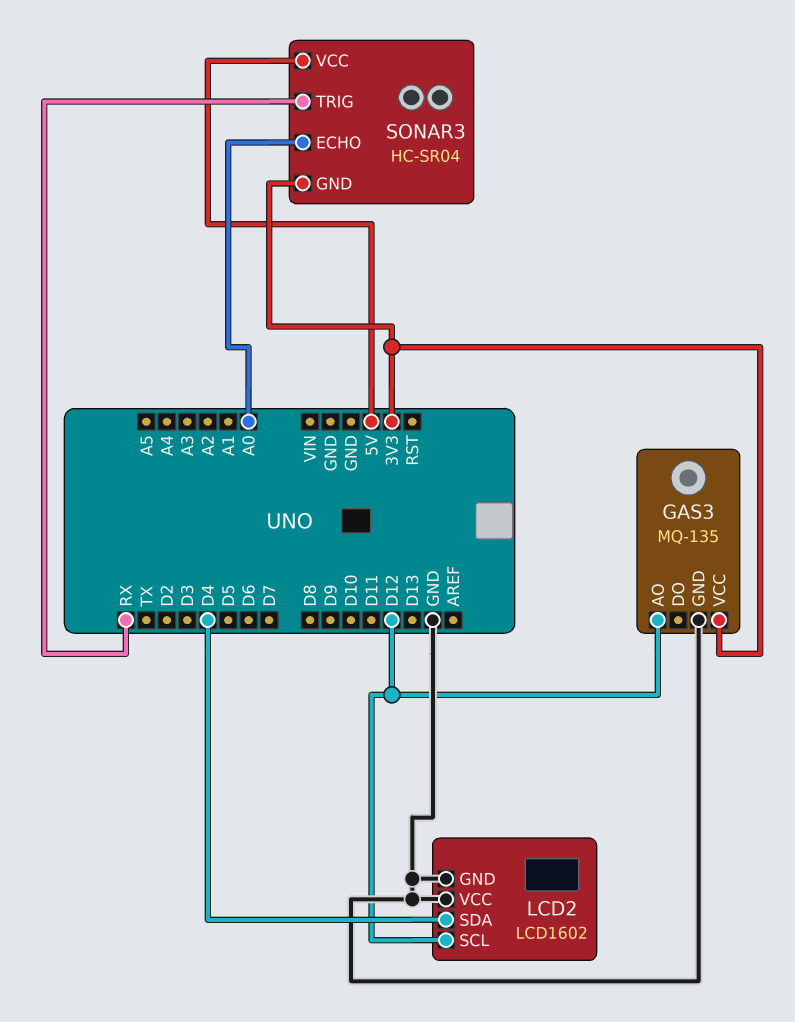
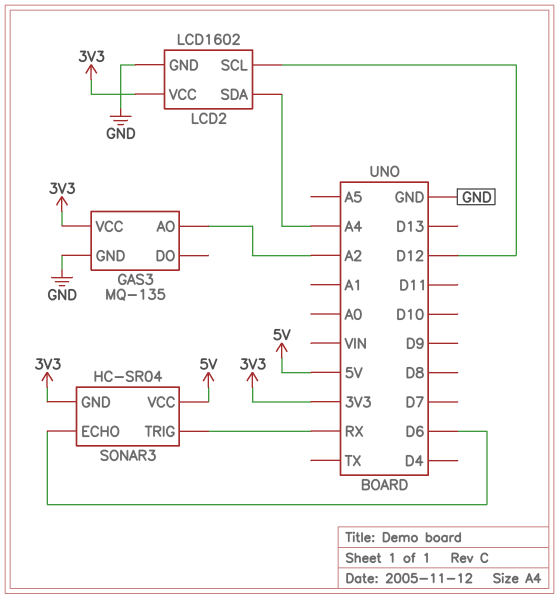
GAS3 pin AO: D12 -> A2
LCD2 pin SDA: D4 -> A4
LCD2 pin VCC: GND -> 3V3
SONAR3 pin ECHO: A0 -> D6

